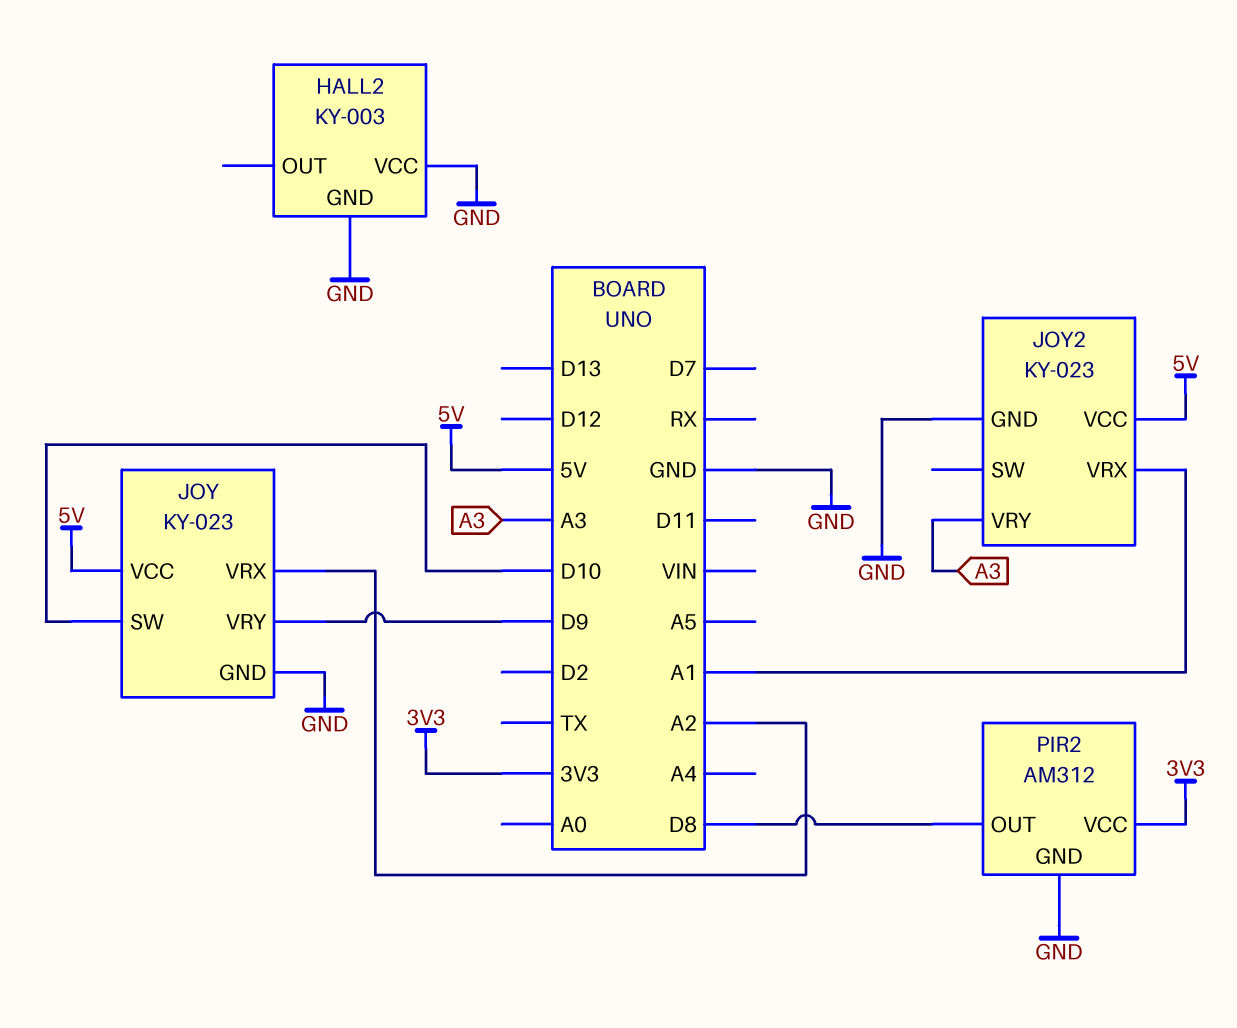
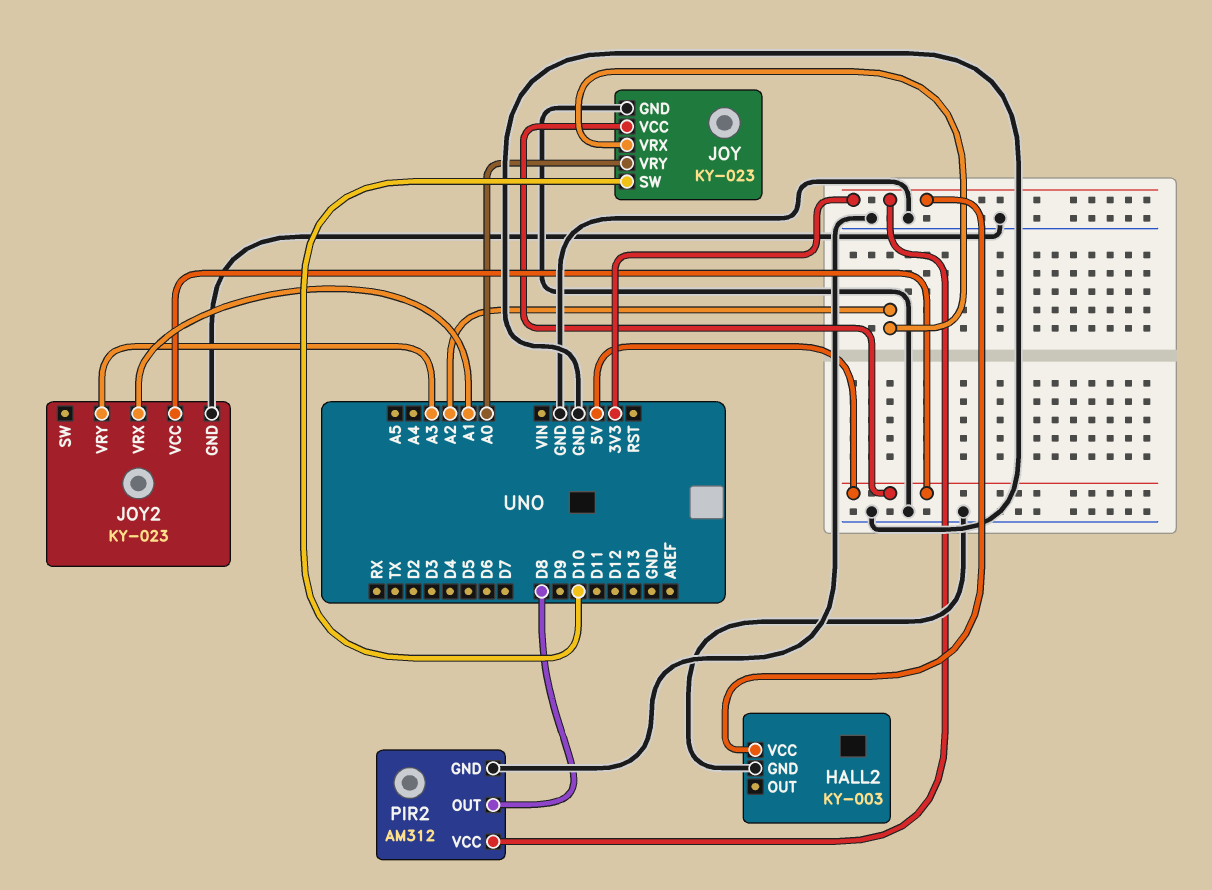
HALL2 pin VCC: GND -> 3V3
JOY pin VRY: D9 -> A0

